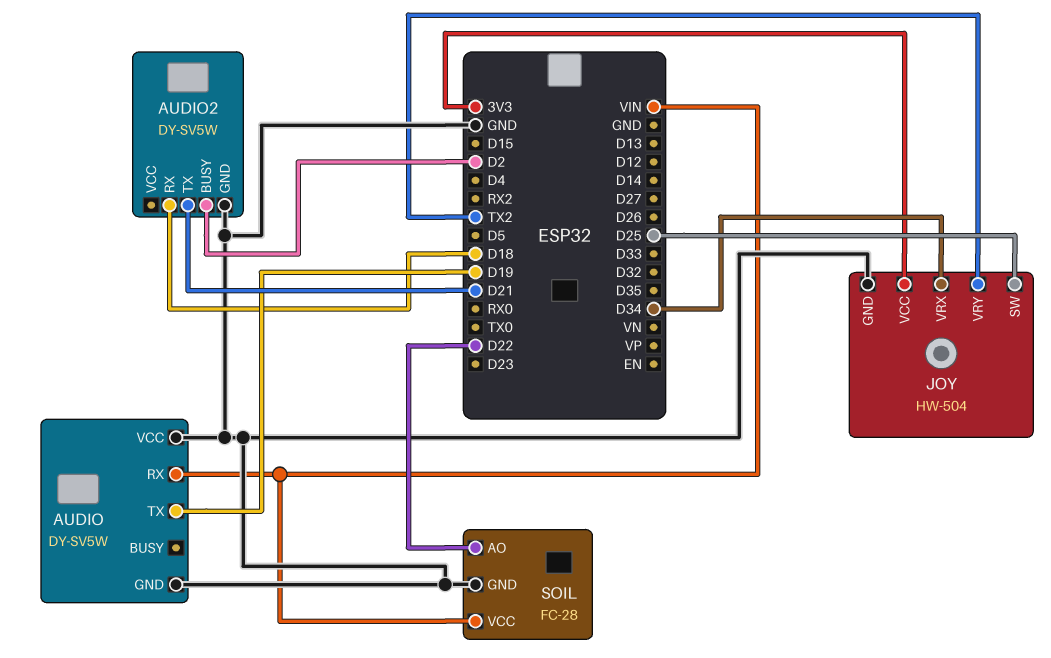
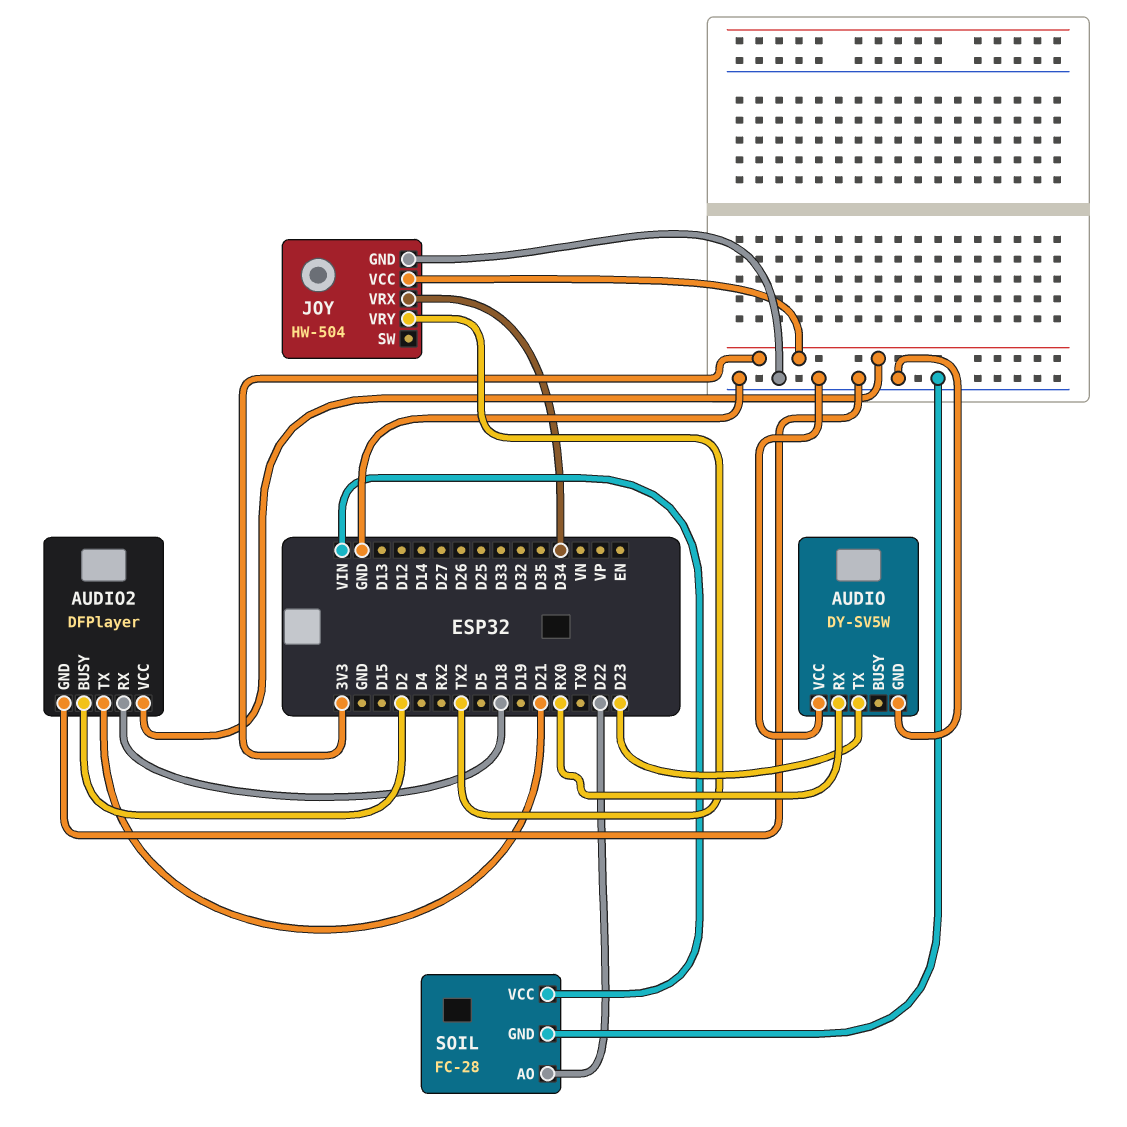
AUDIO pin RX: VIN -> RX0
AUDIO pin TX: D19 -> D23
AUDIO2: DY-SV5W -> DFPlayer
AUDIO2 pin VCC: none -> 3V3
JOY pin SW: D25 -> none

